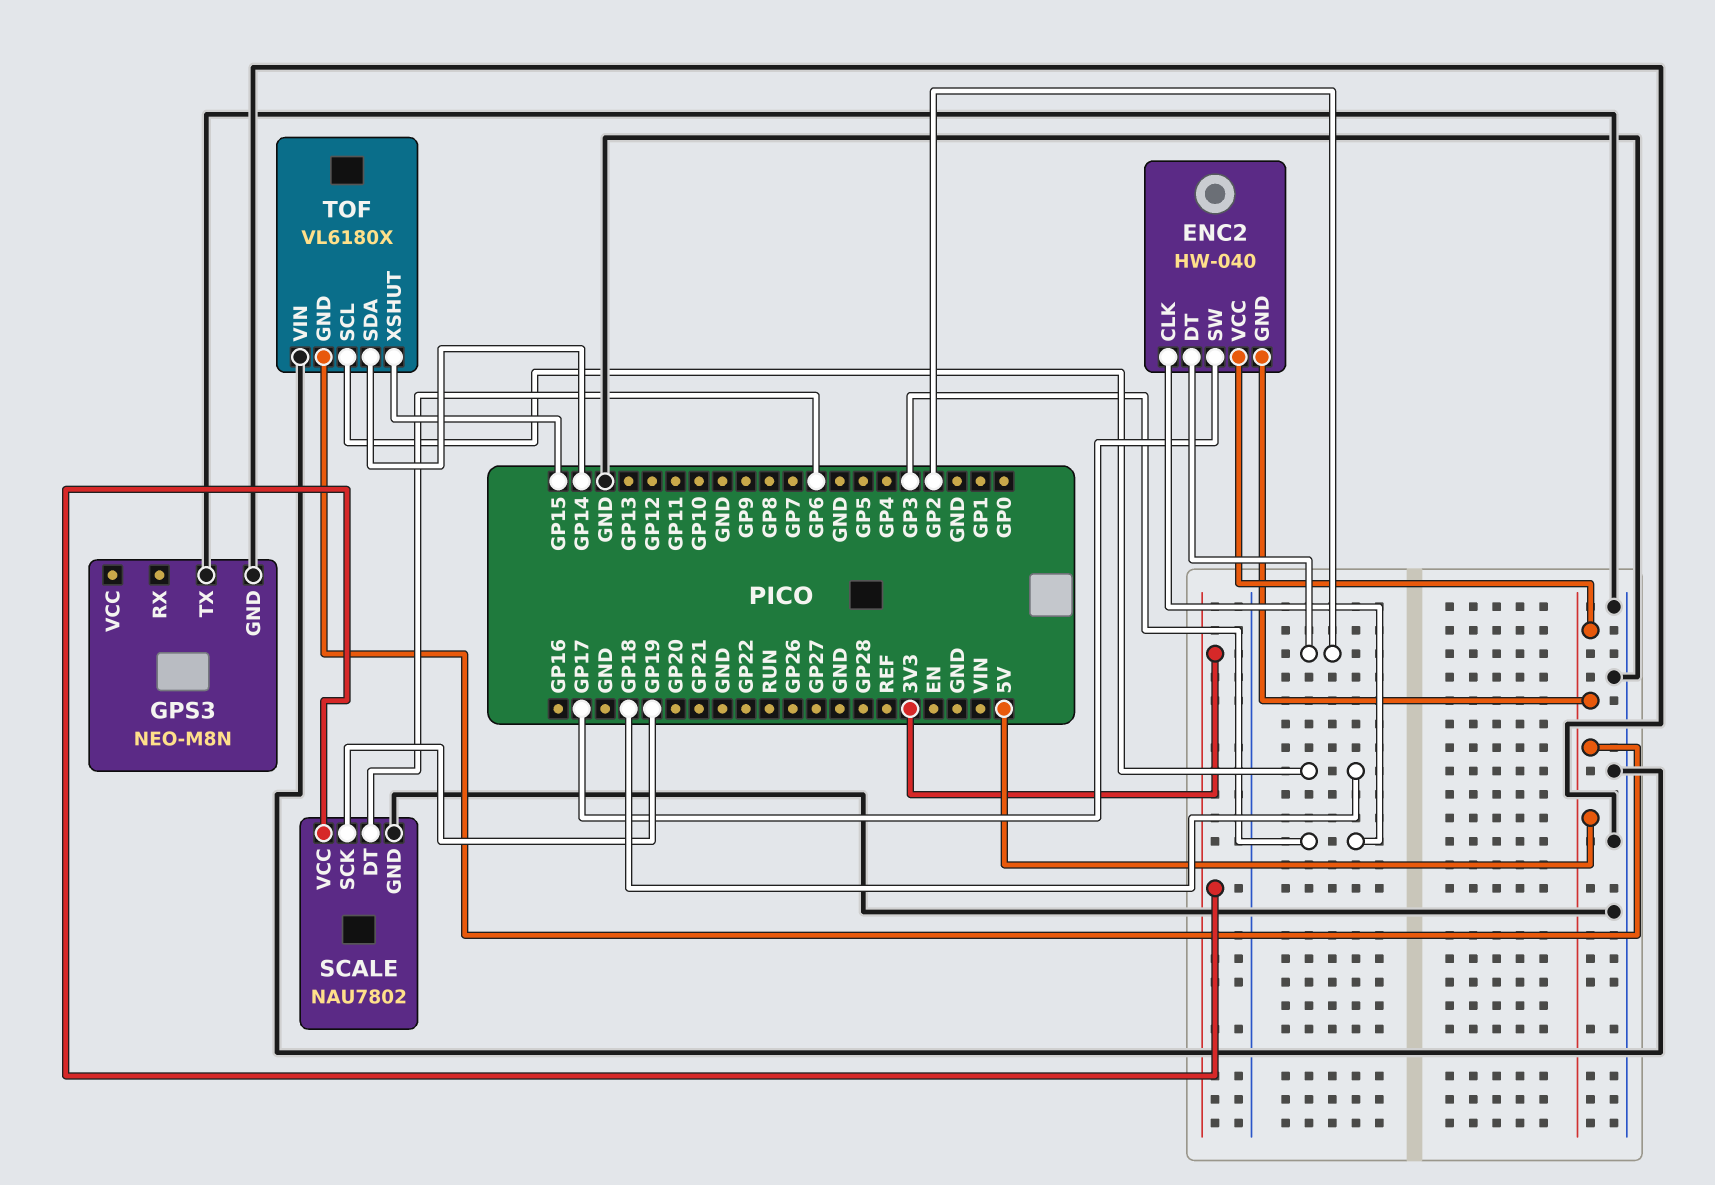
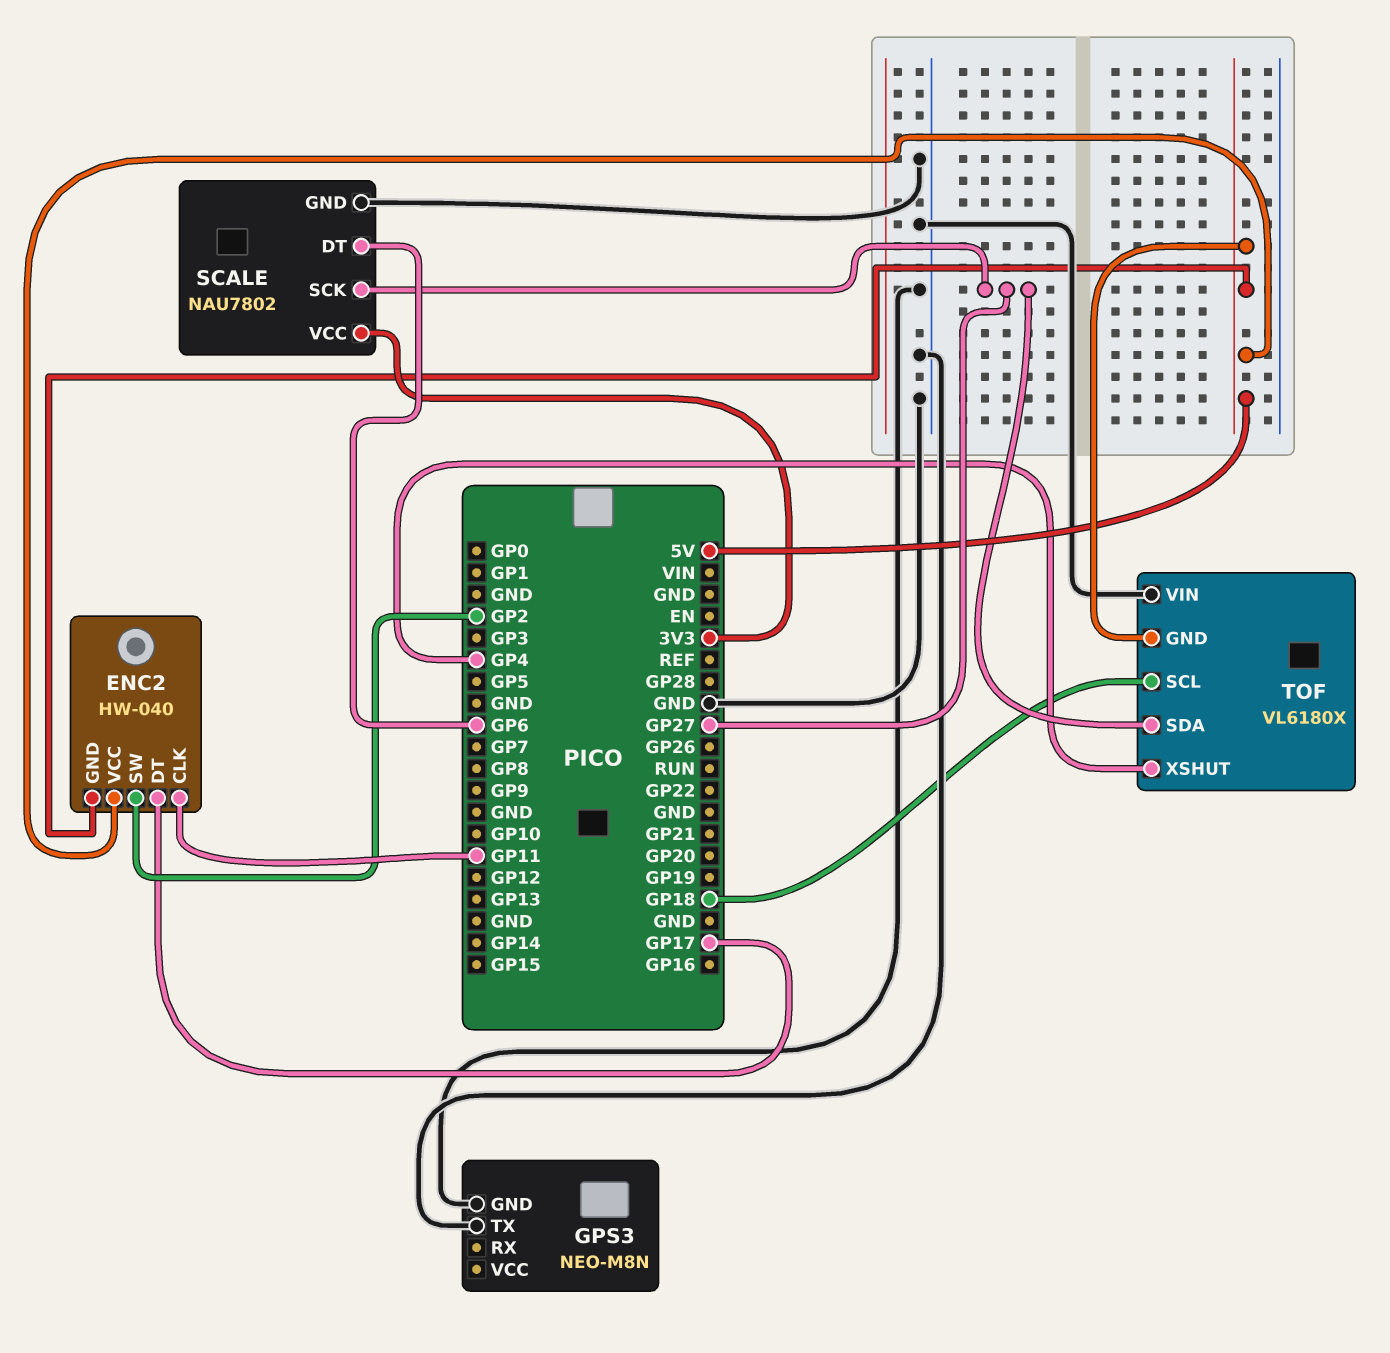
ENC2 pin CLK: GP3 -> GP11
ENC2 pin DT: GP2 -> GP17
ENC2 pin SW: GP17 -> GP2
SCALE pin SCK: GP19 -> GP27
TOF pin SDA: GP14 -> GP27
TOF pin XSHUT: GP15 -> GP4

